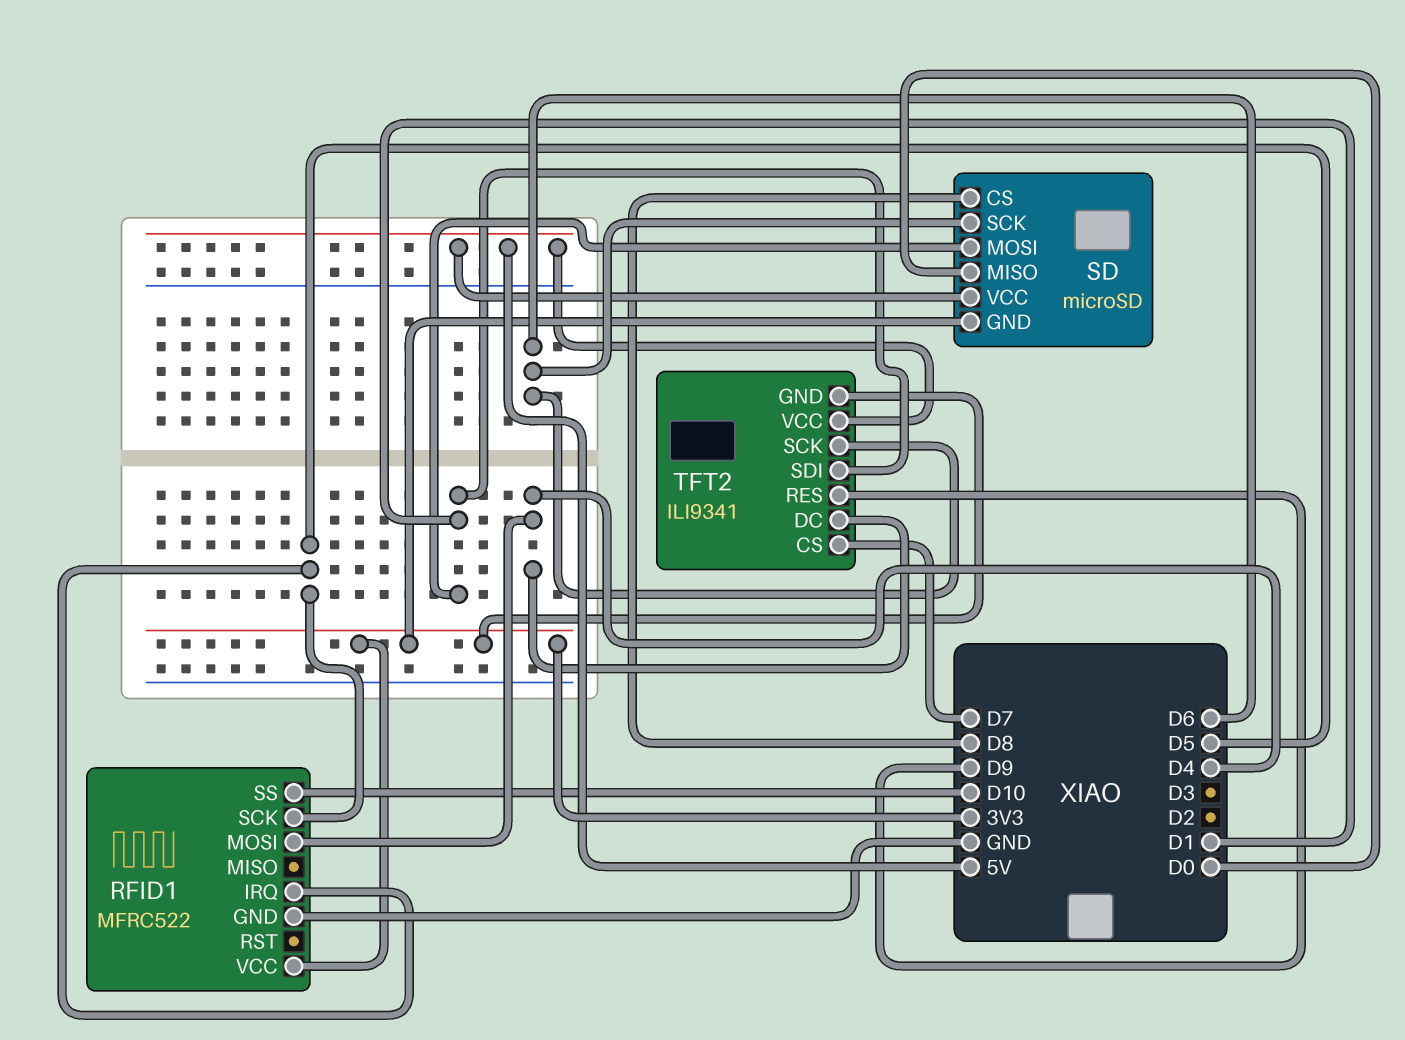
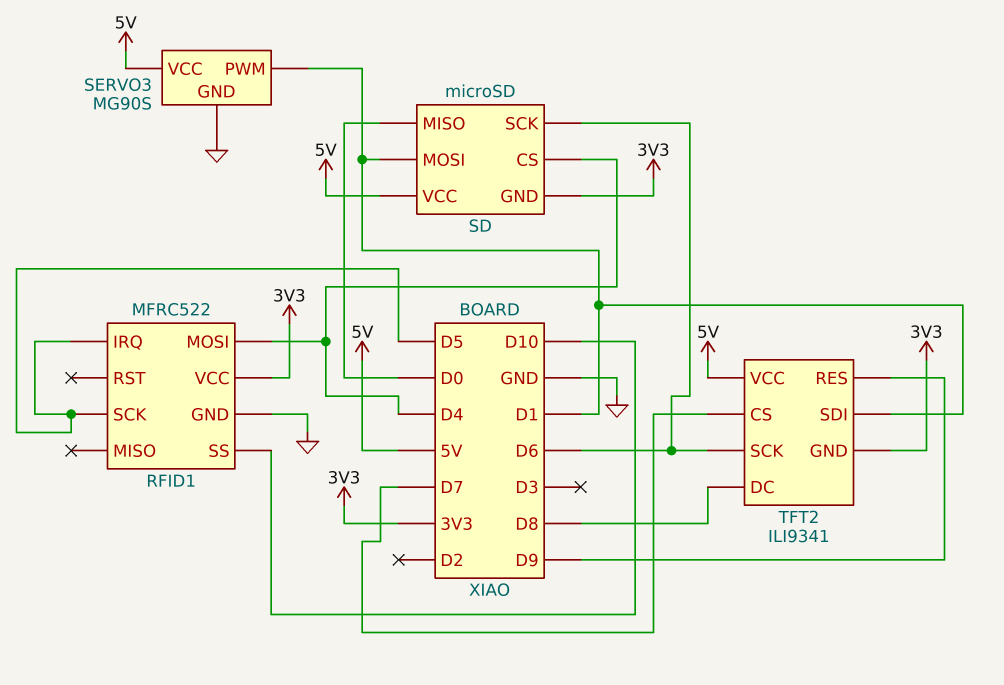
SD pin CS: D8 -> D4
SERVO3: none -> MG90S
SERVO3 pin GND: none -> GND
SERVO3 pin PWM: none -> D1
SERVO3 pin VCC: none -> 5V
TFT2 pin DC: D4 -> D8

